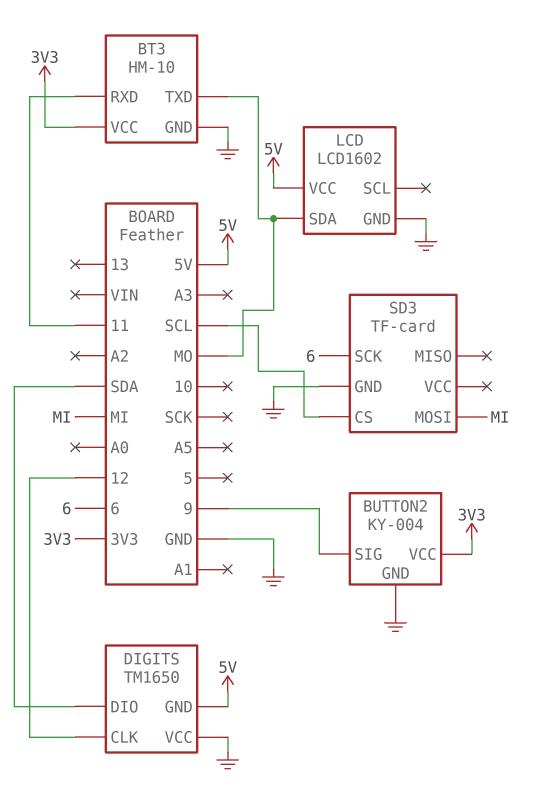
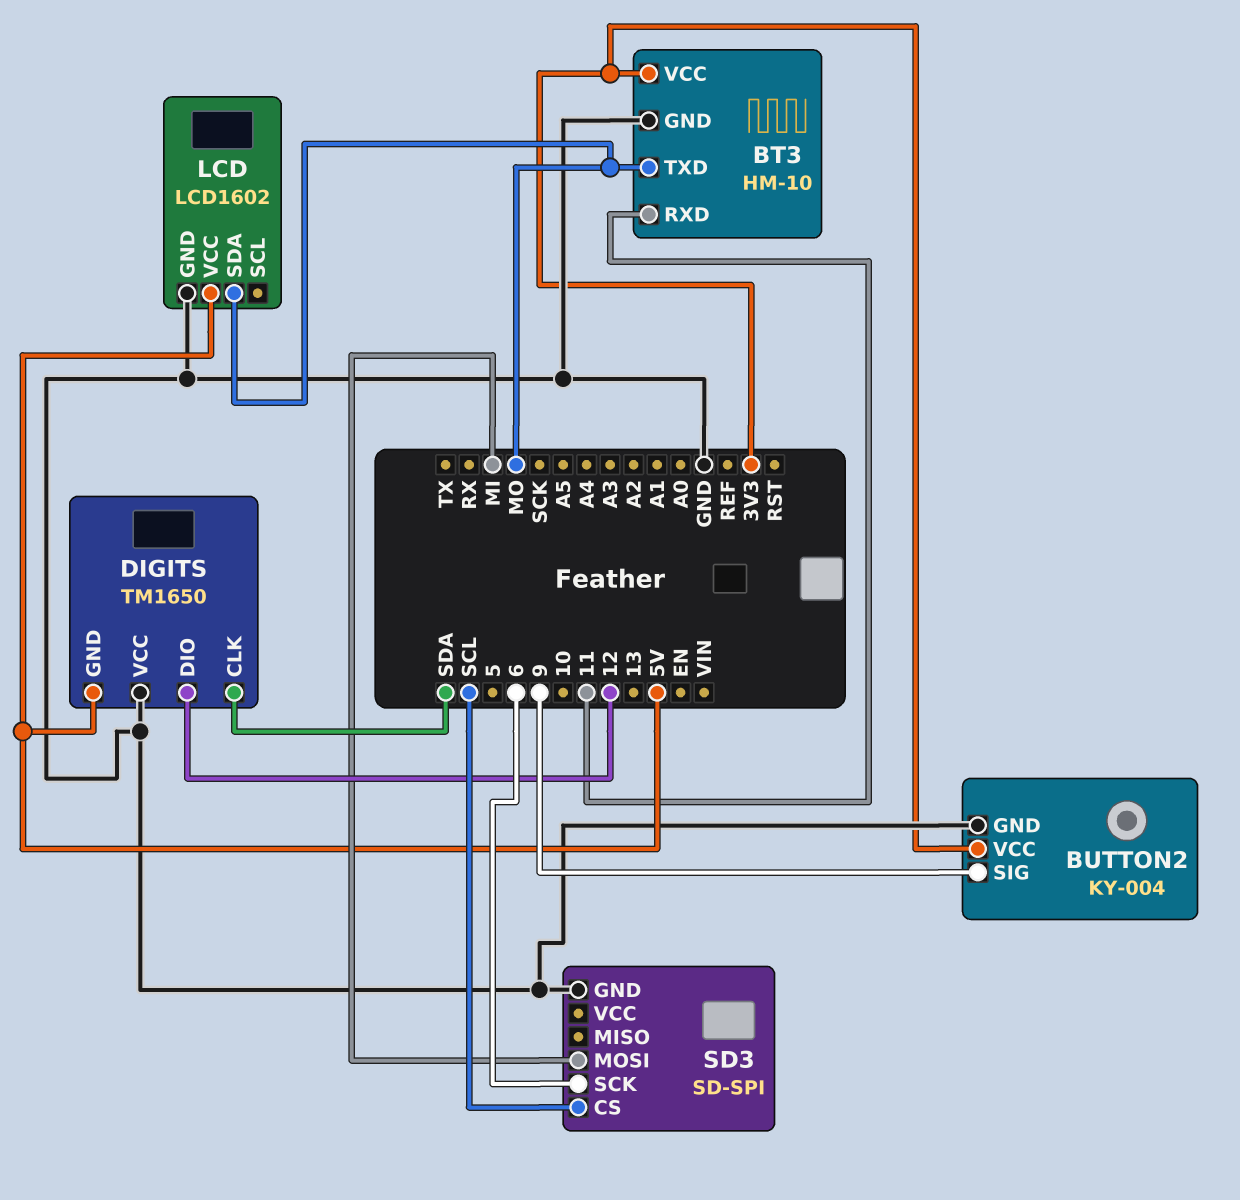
DIGITS pin CLK: 12 -> SDA
DIGITS pin DIO: SDA -> 12
SD3: TF-card -> SD-SPI

